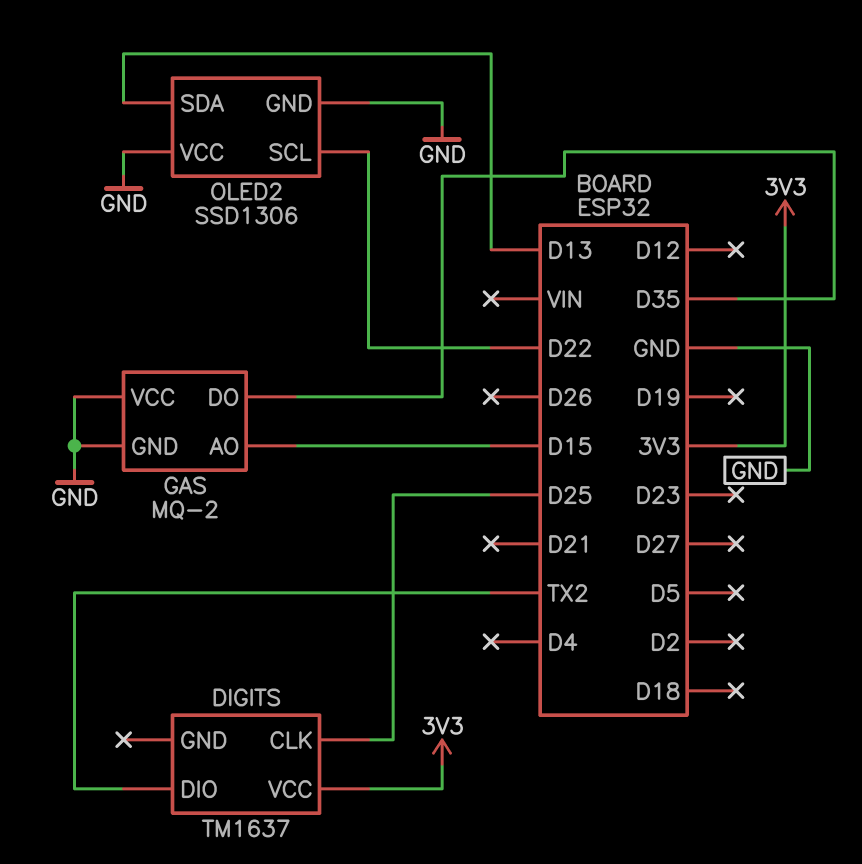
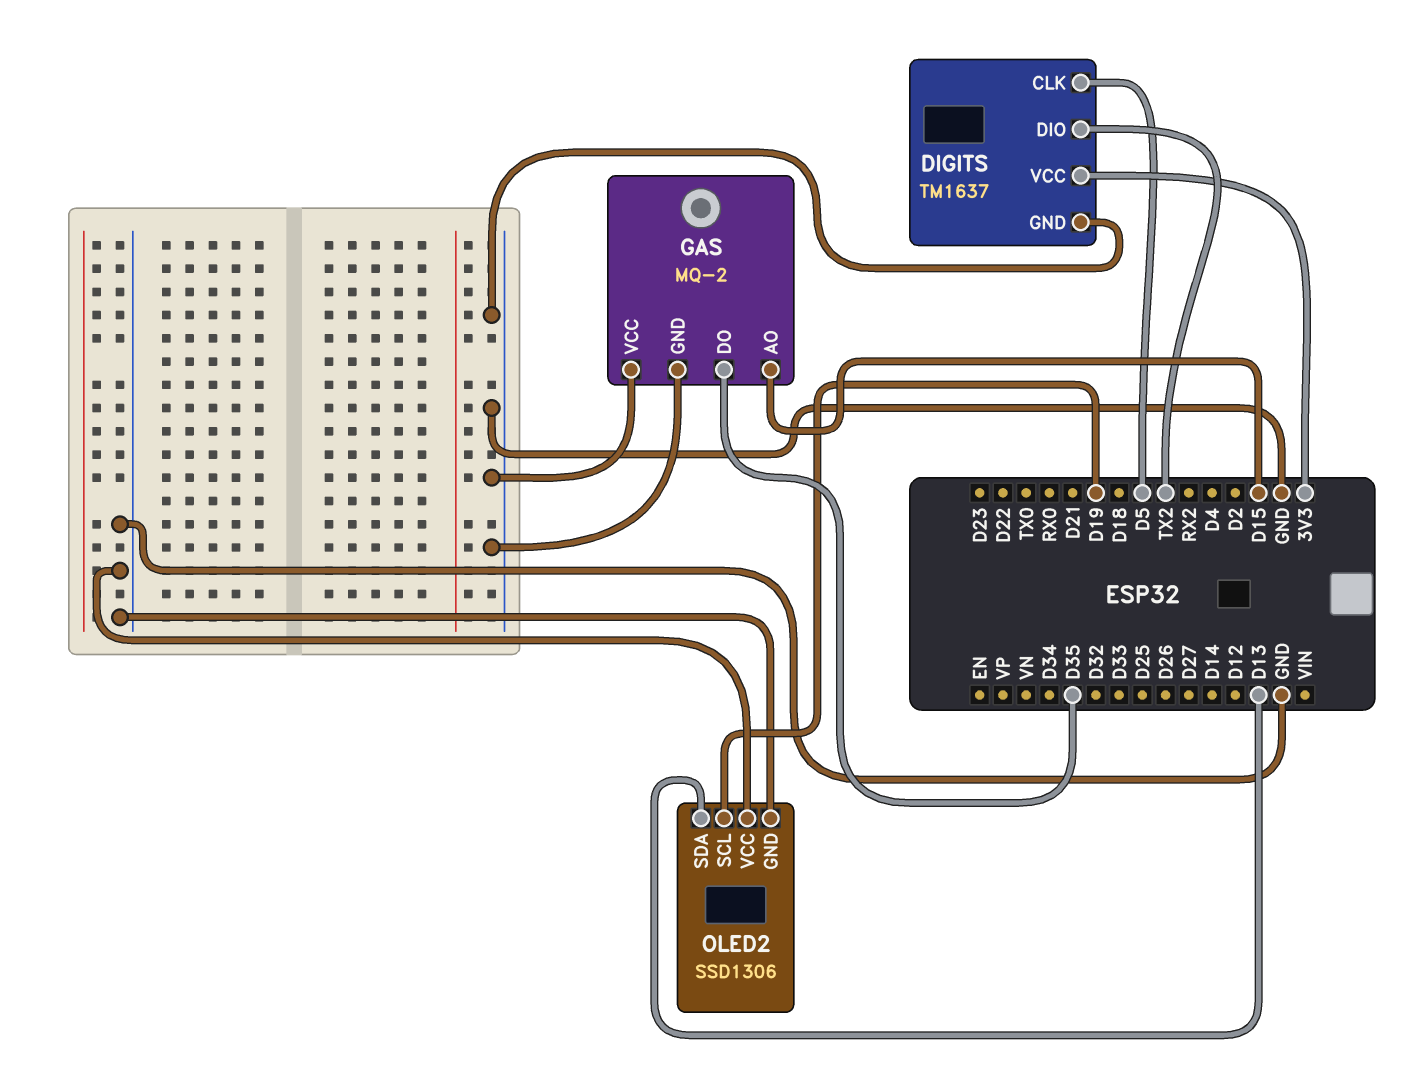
DIGITS pin CLK: D25 -> D5
DIGITS pin GND: none -> GND
OLED2 pin SCL: D22 -> D19

